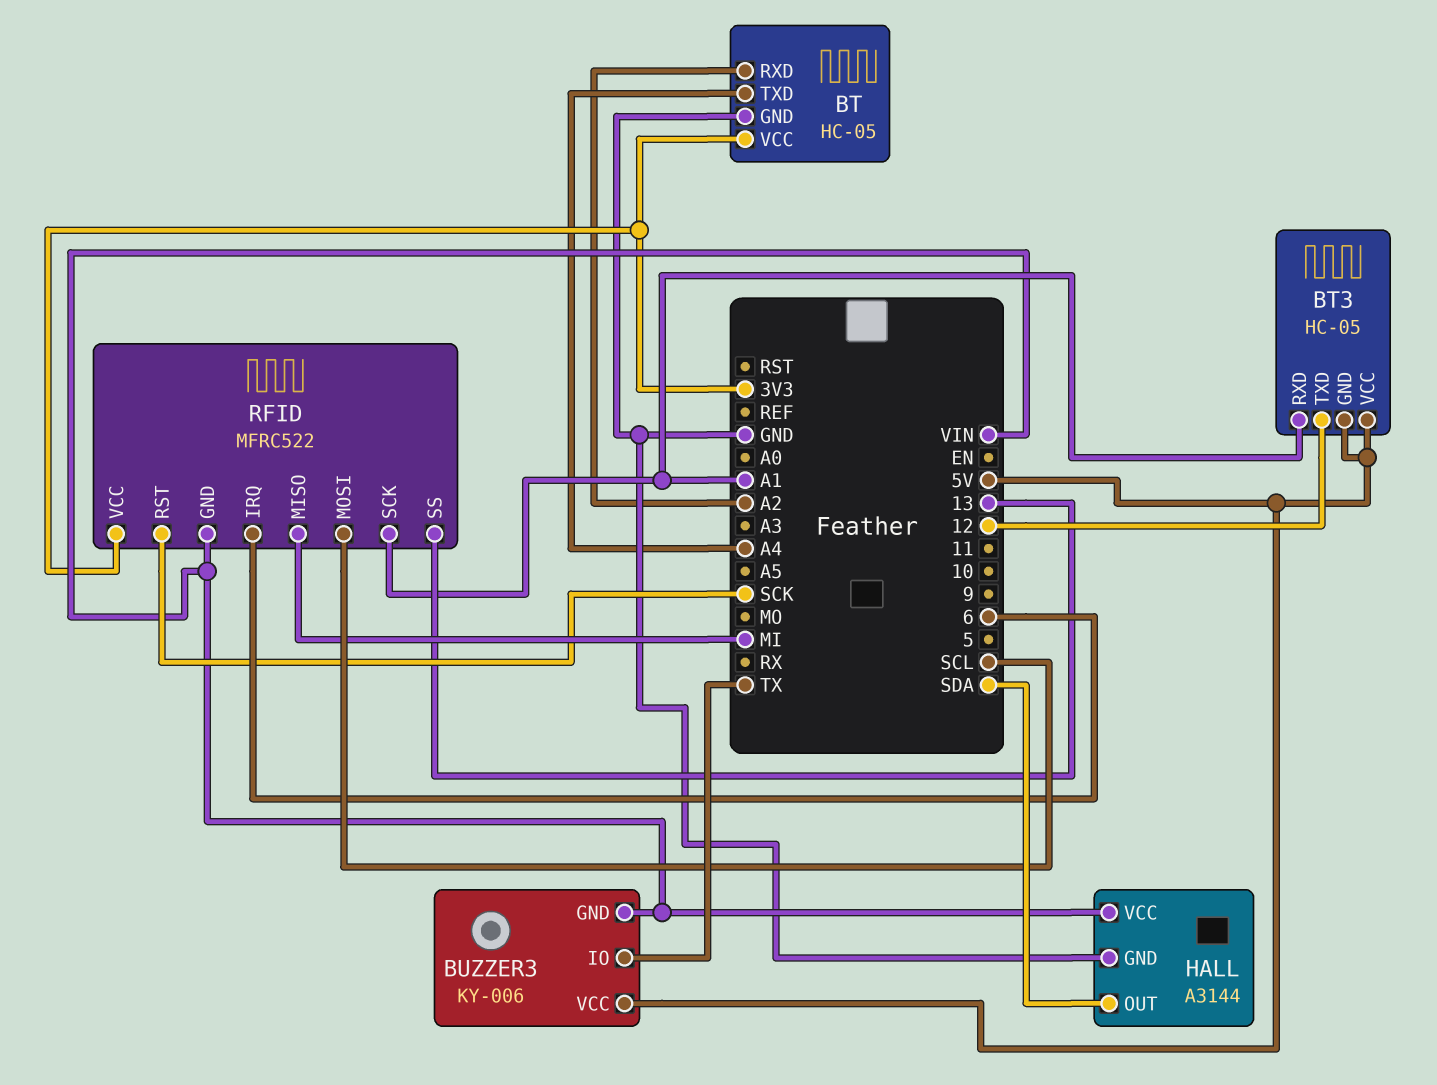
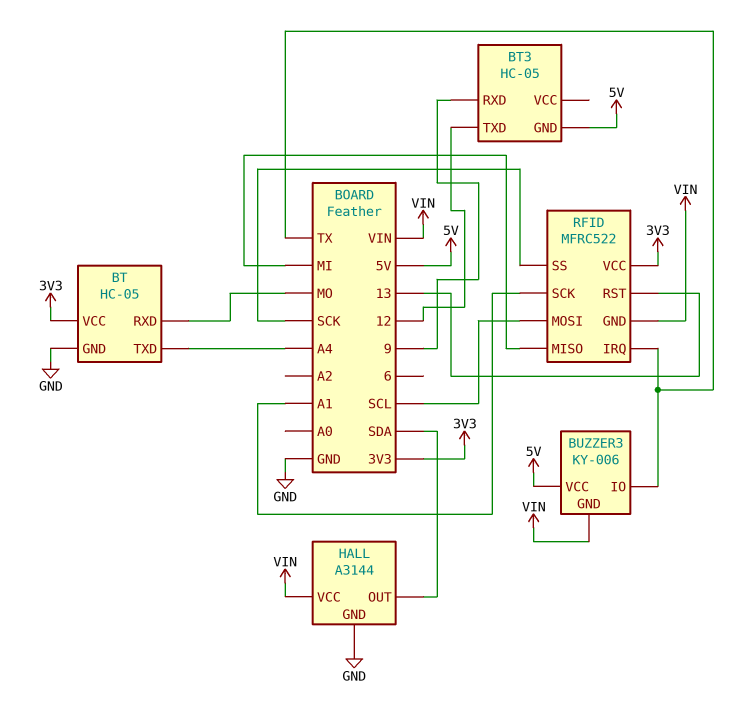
BT pin RXD: A2 -> MO
BT3 pin RXD: A1 -> 9
BT3 pin VCC: 5V -> none
RFID pin IRQ: 6 -> TX
RFID pin RST: SCK -> 13
RFID pin SS: 13 -> SCK

